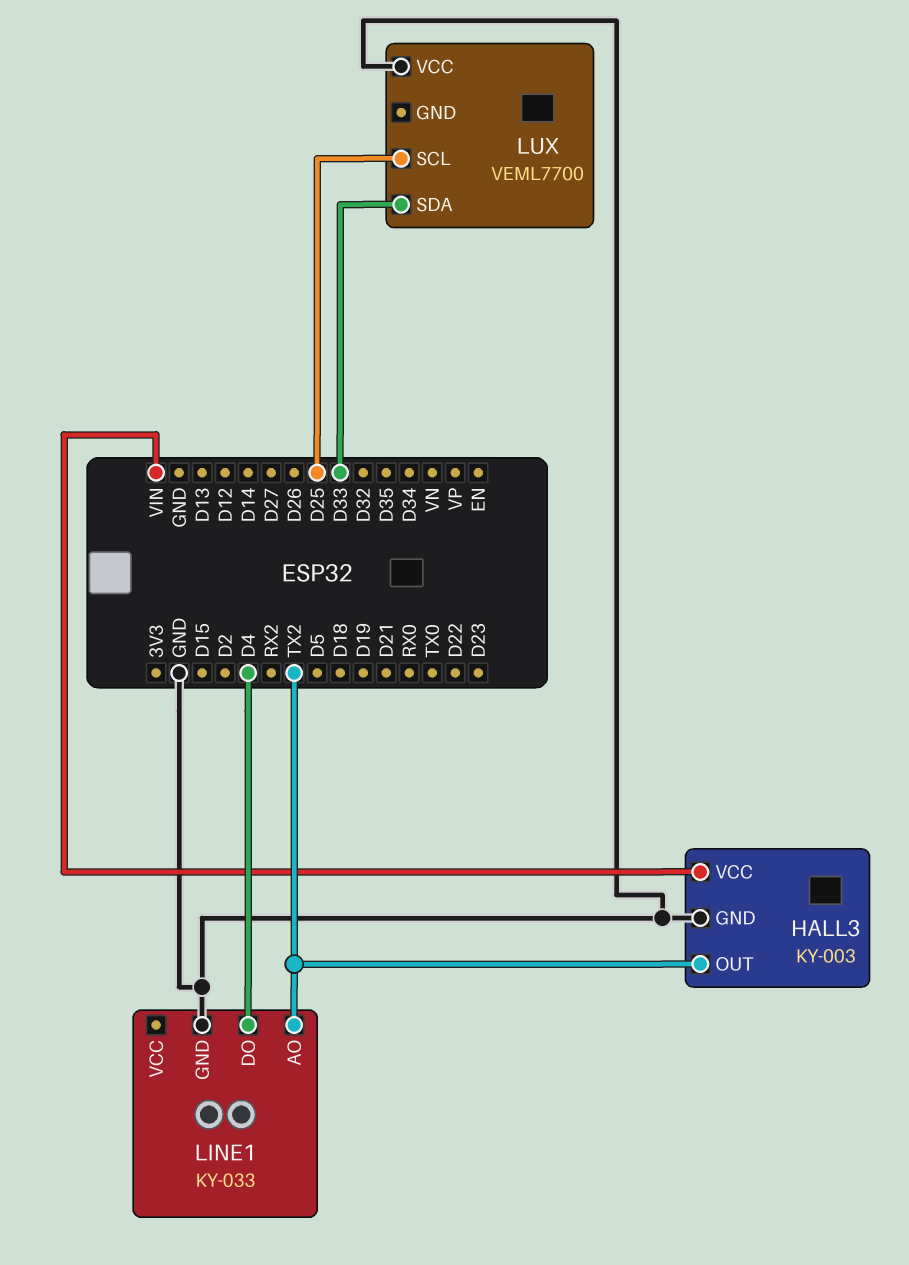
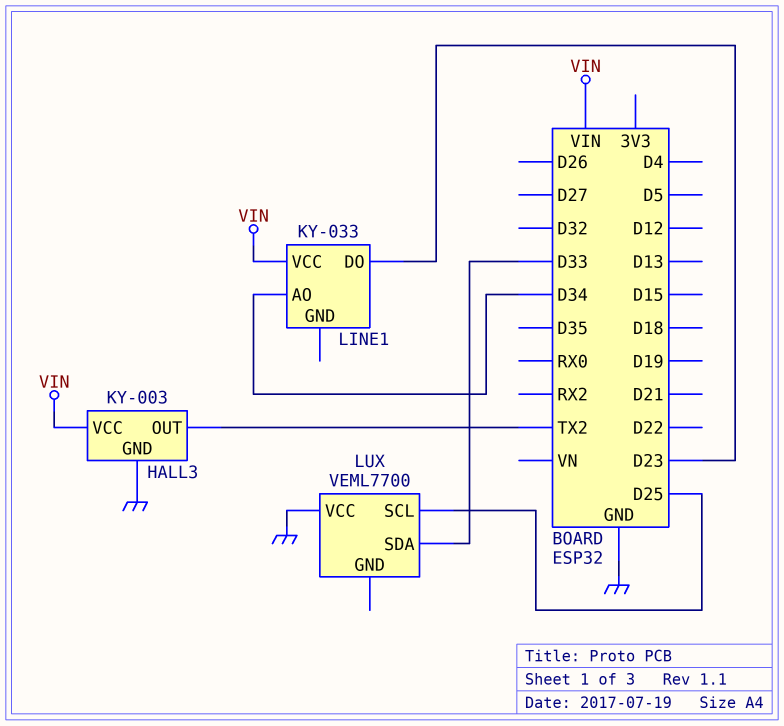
LINE1 pin AO: TX2 -> D34
LINE1 pin DO: D4 -> D23
LINE1 pin GND: GND -> none
LINE1 pin VCC: none -> VIN

